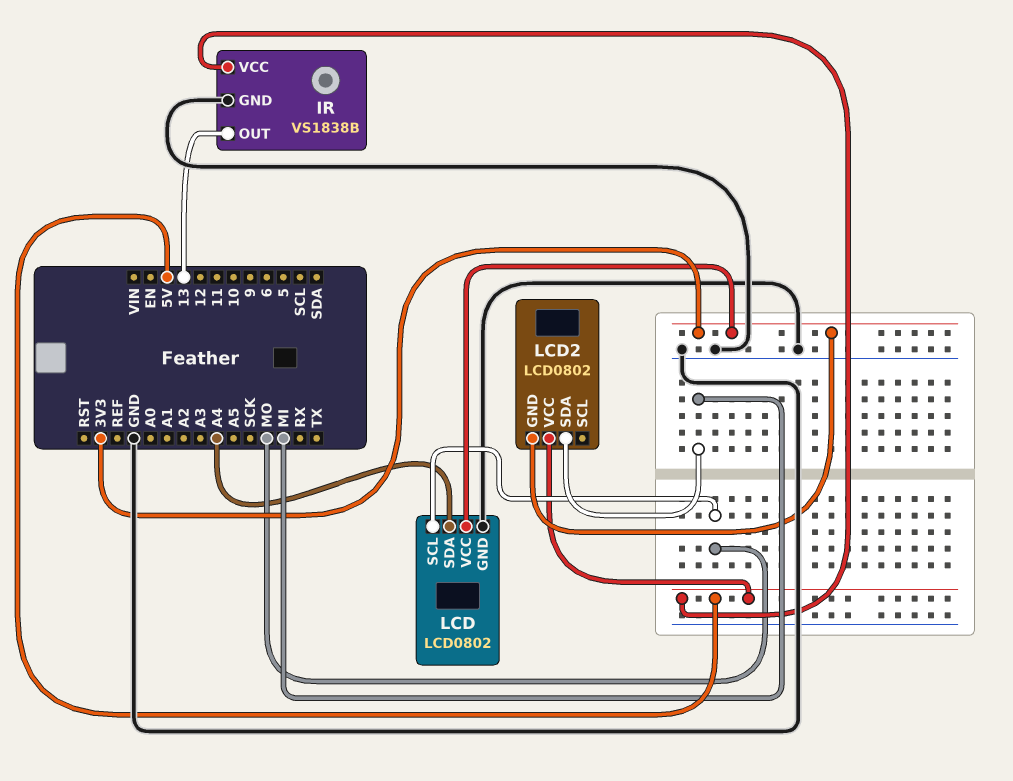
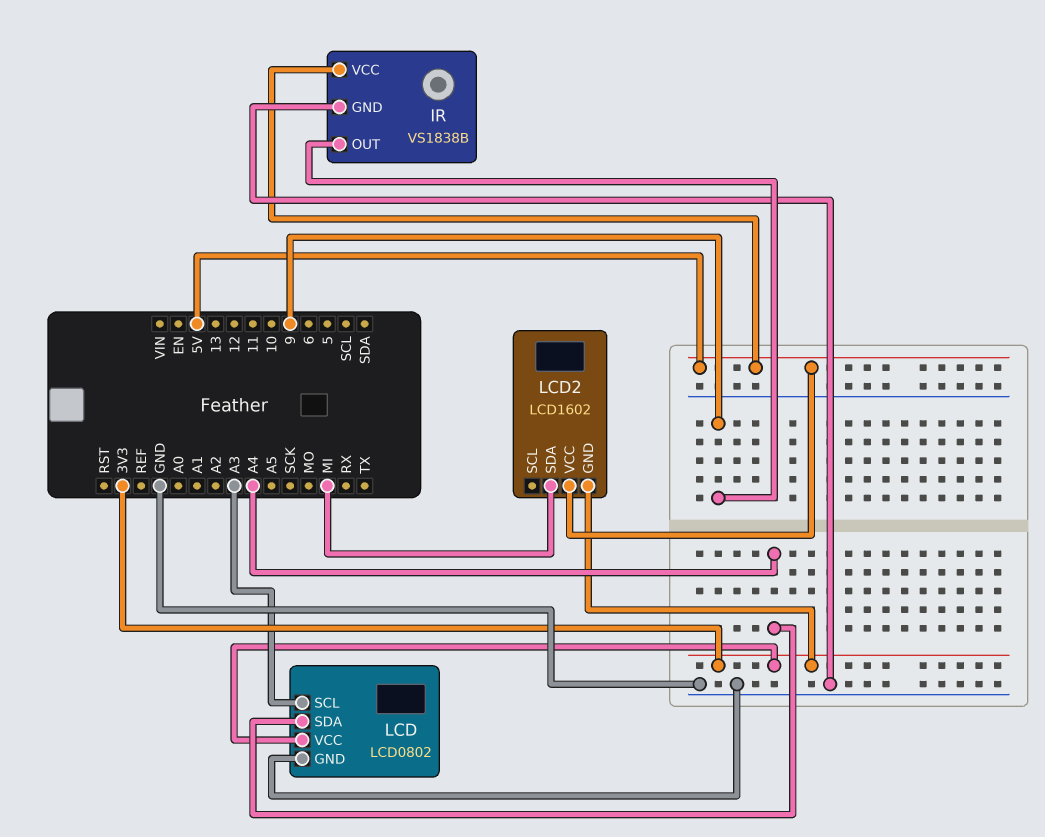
IR pin OUT: 13 -> 9
LCD pin SCL: MO -> A3
LCD2: LCD0802 -> LCD1602

